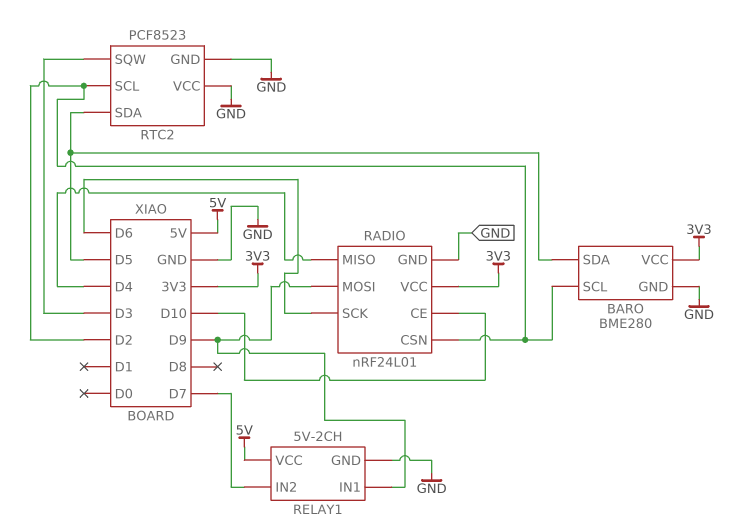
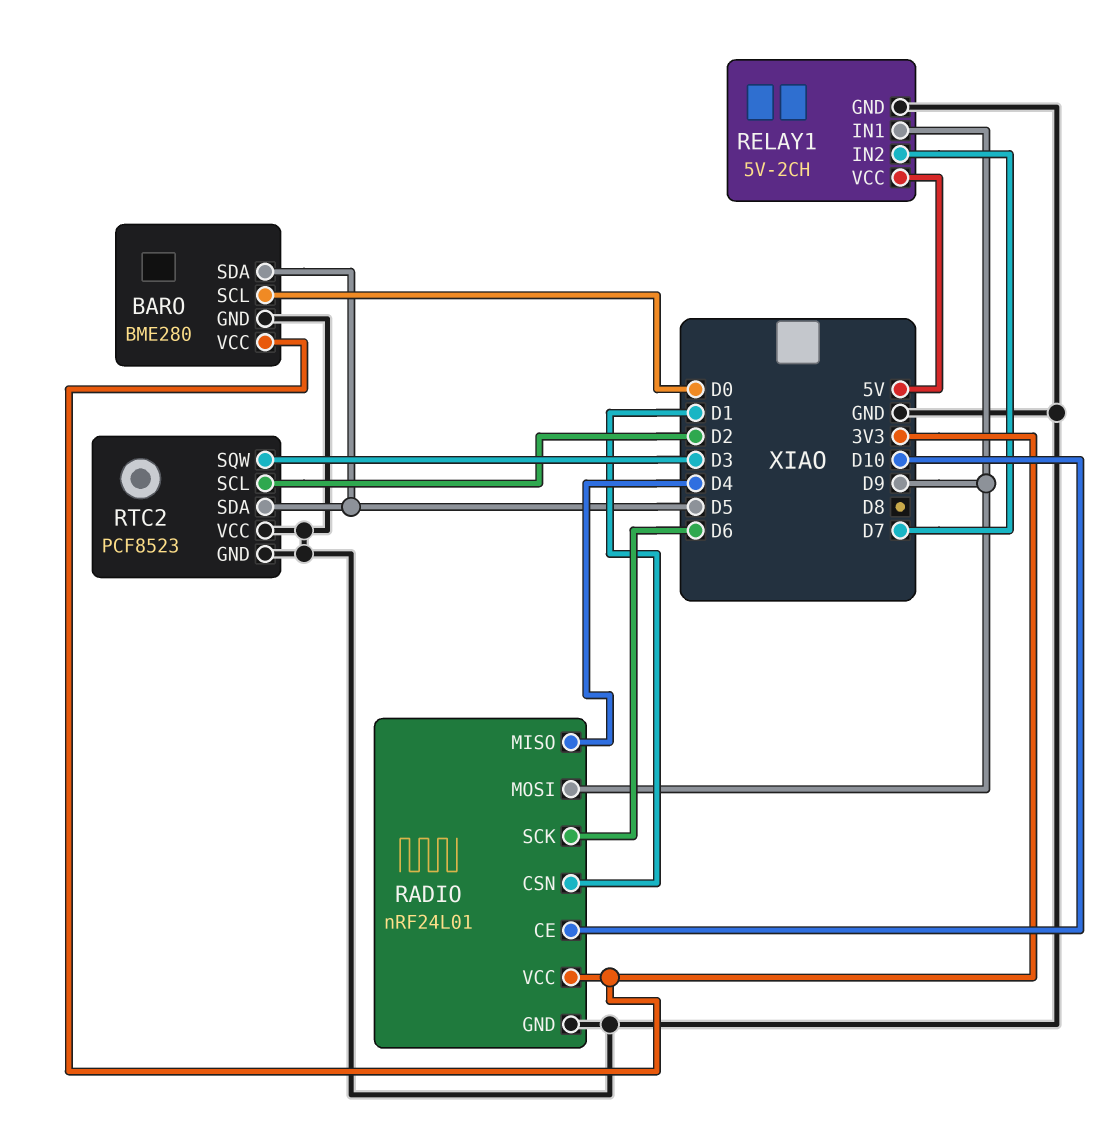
BARO pin SCL: D2 -> D0
RADIO pin CSN: D2 -> D1

